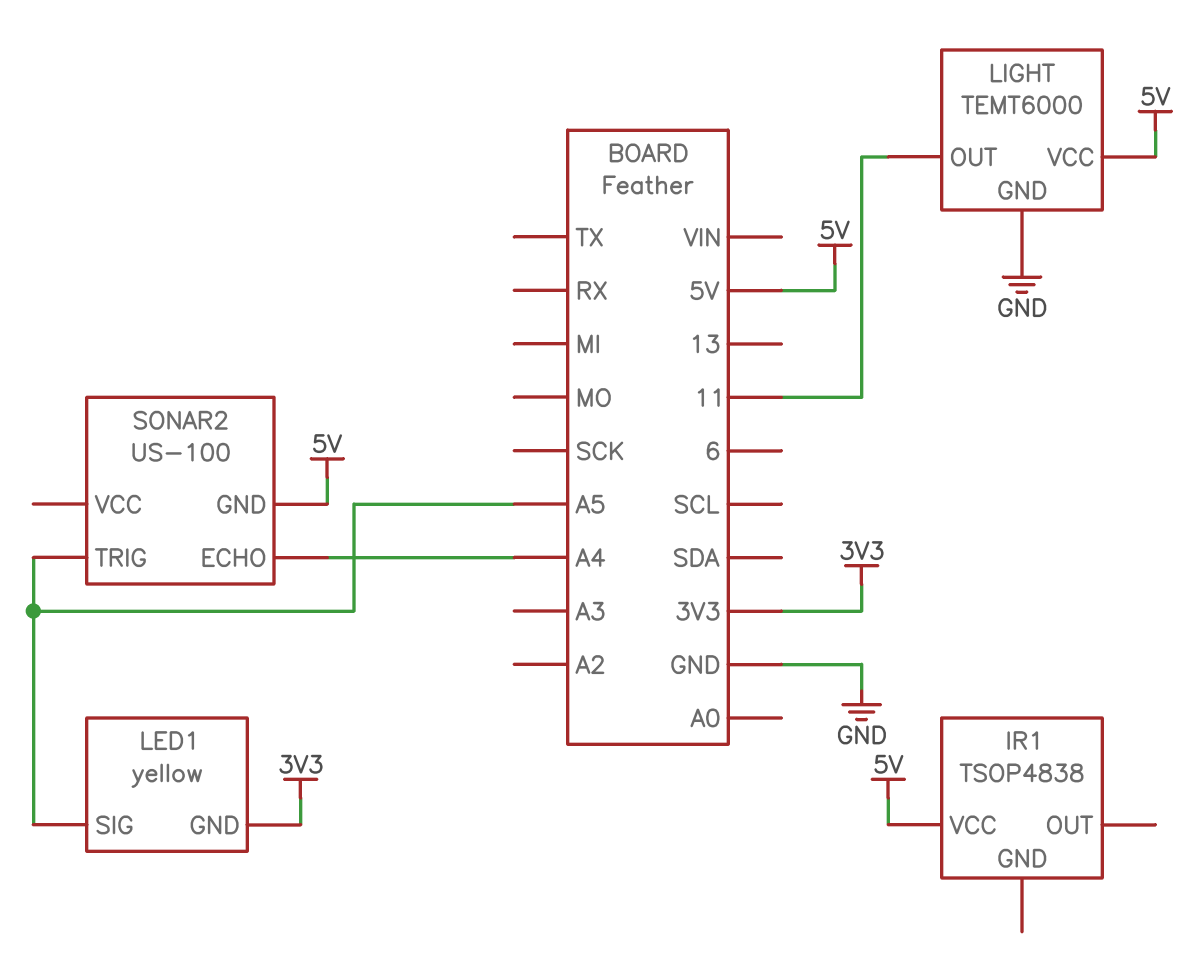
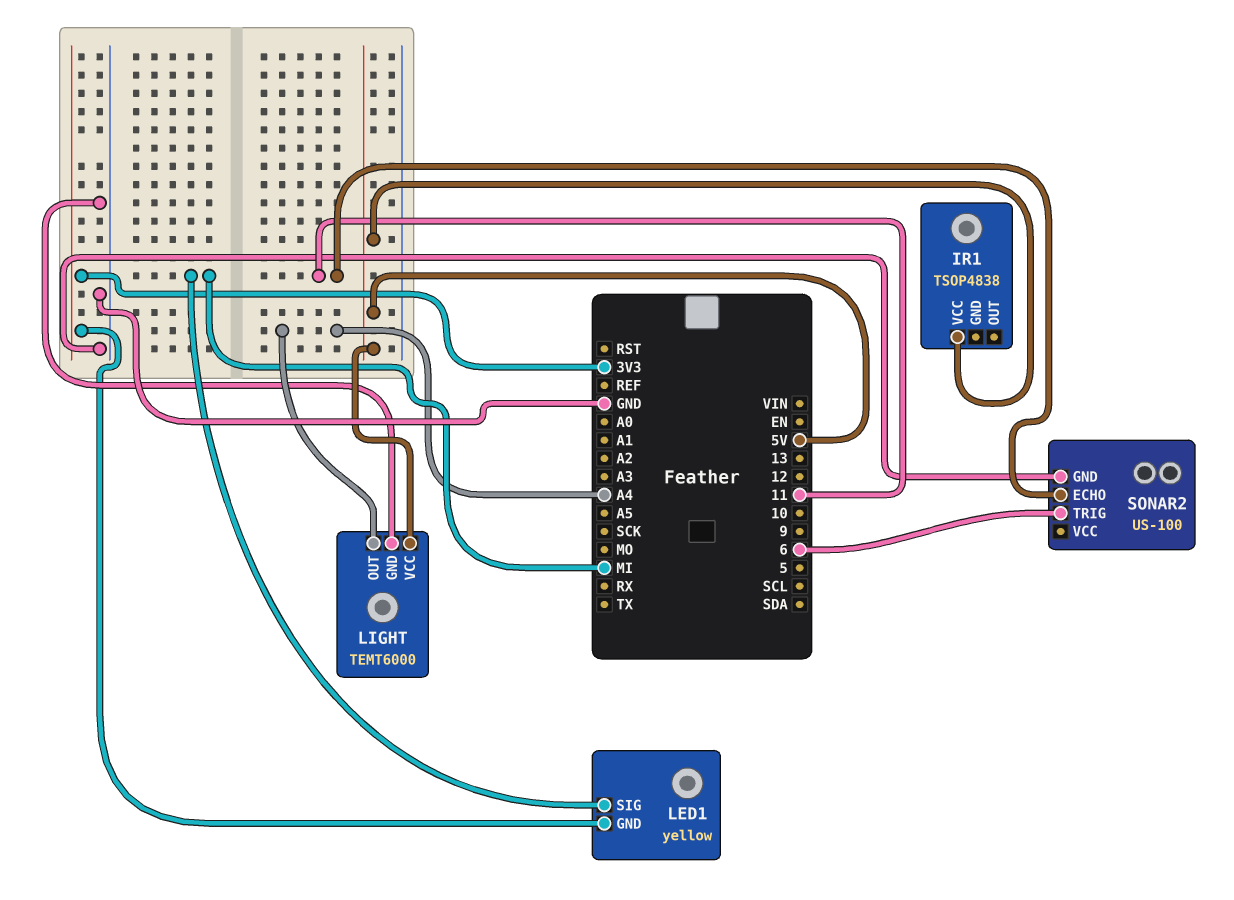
LED1 pin SIG: A5 -> MI
LIGHT pin OUT: 11 -> A4
SONAR2 pin ECHO: A4 -> 11
SONAR2 pin GND: 5V -> GND
SONAR2 pin TRIG: A5 -> 6

